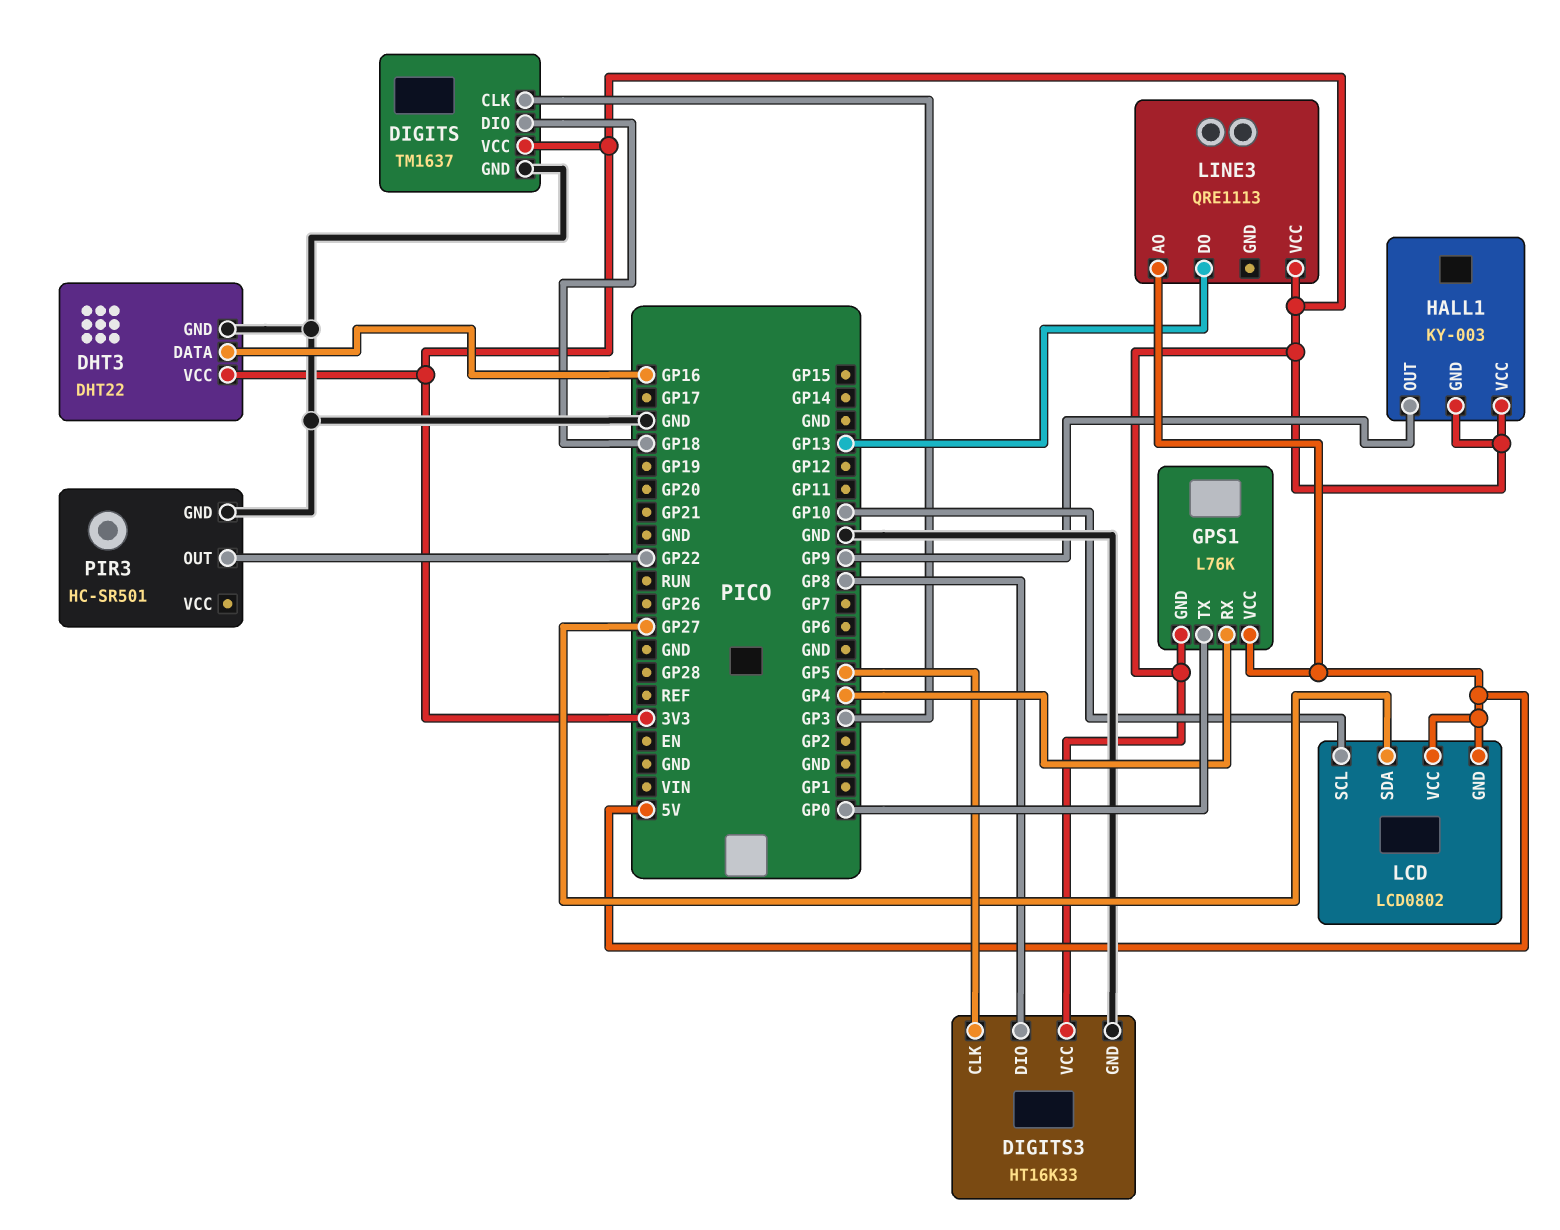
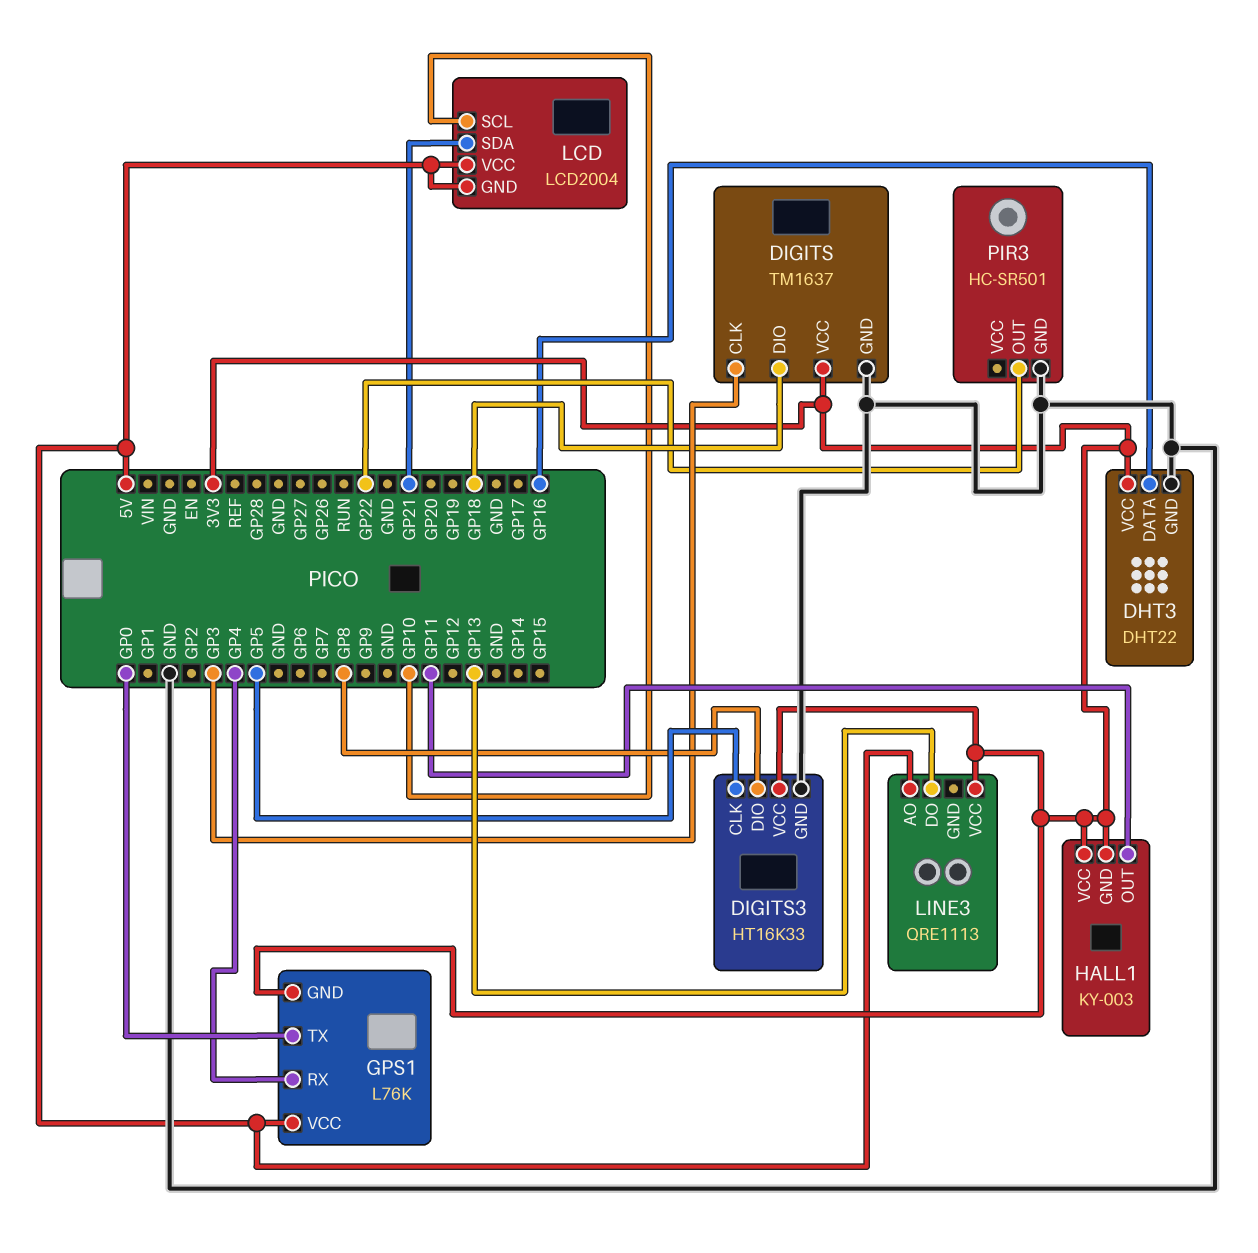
HALL1 pin OUT: GP9 -> GP11
LCD: LCD0802 -> LCD2004
LCD pin SDA: GP27 -> GP21

